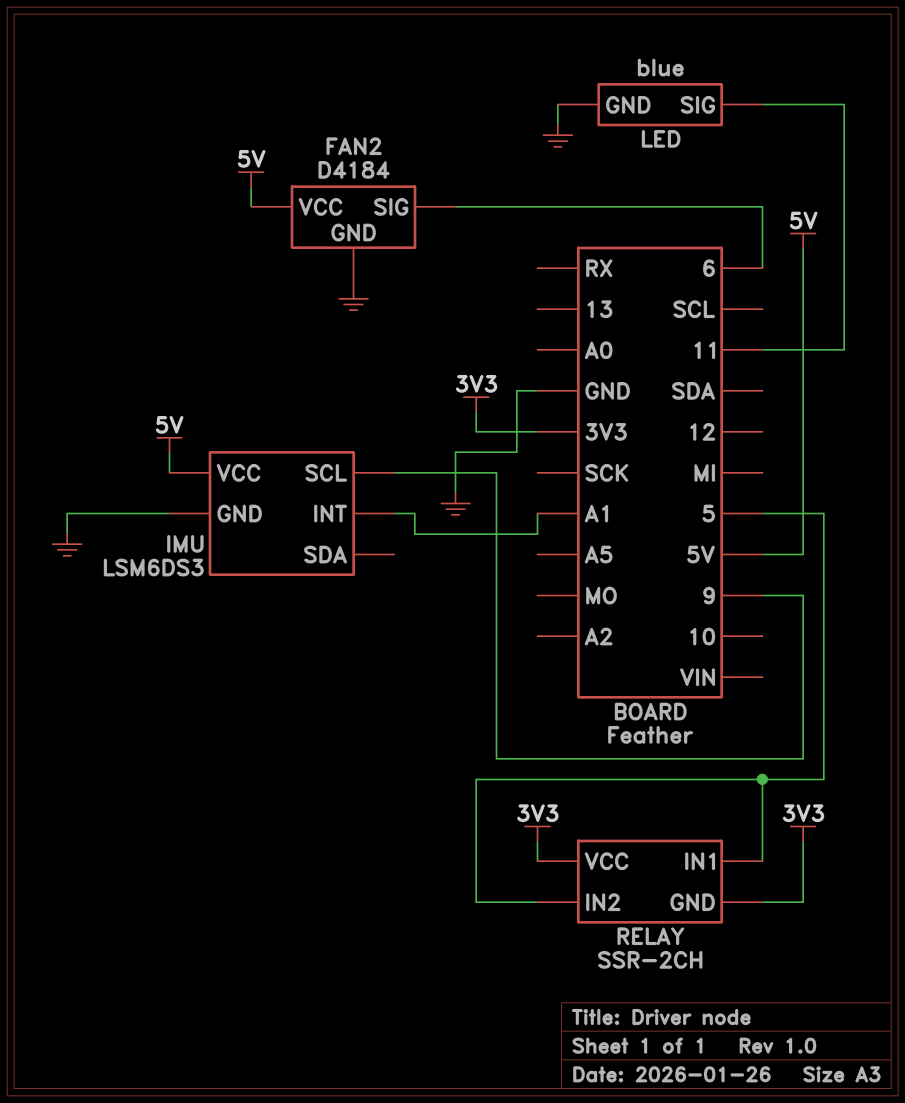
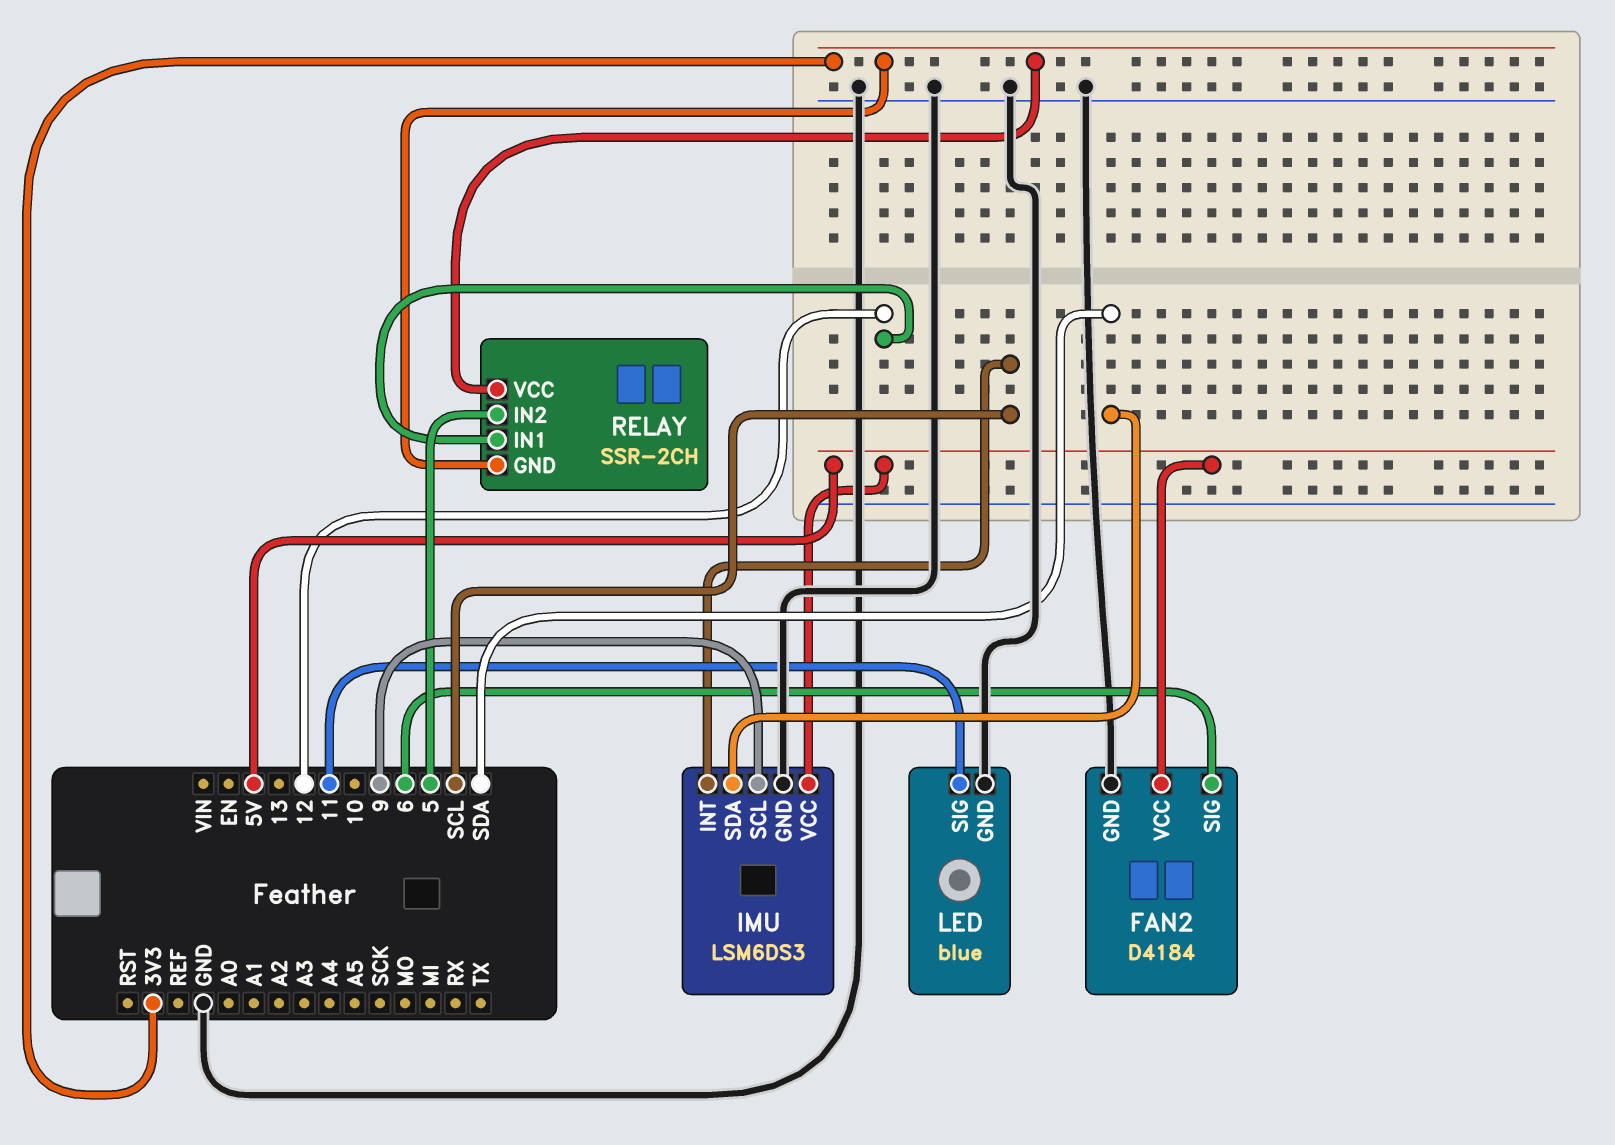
IMU pin INT: A1 -> SCL
IMU pin SDA: none -> SDA
RELAY pin IN1: 5 -> 12

